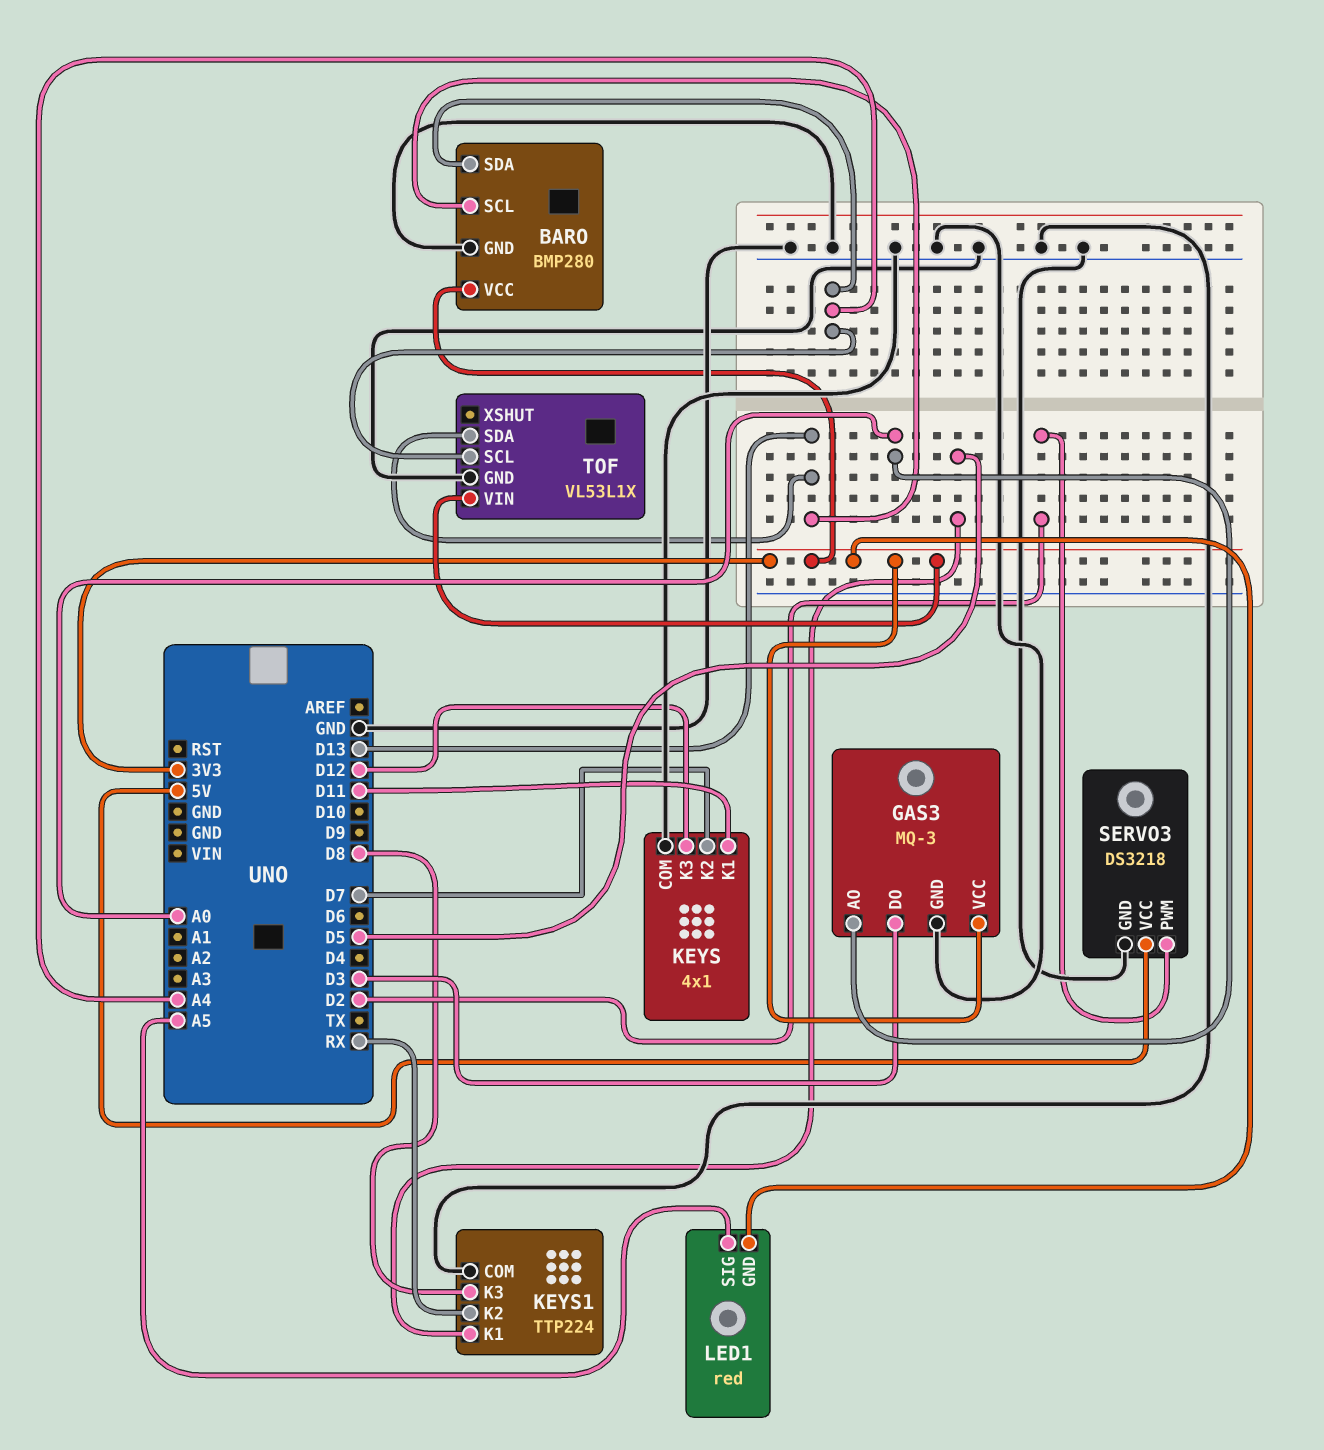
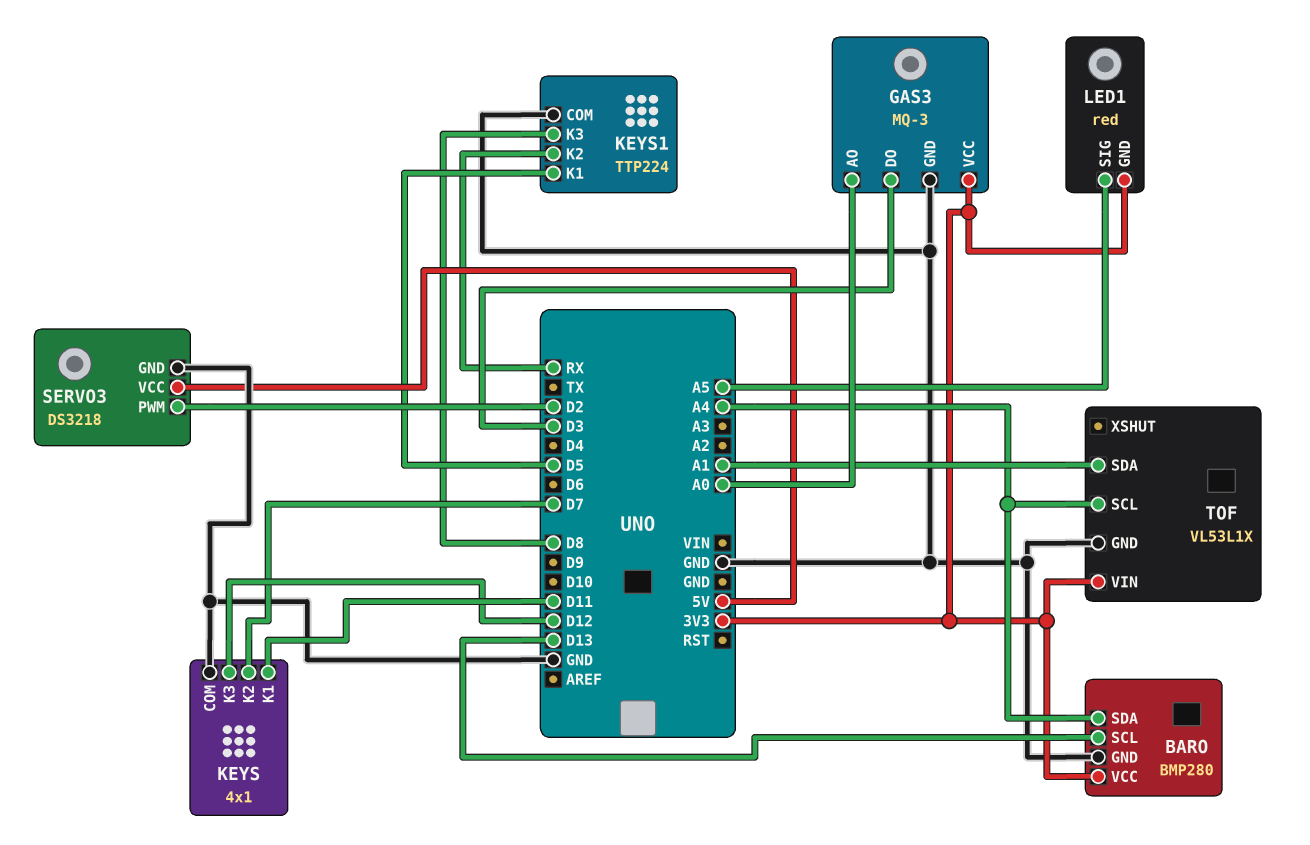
TOF pin SDA: D13 -> A1

